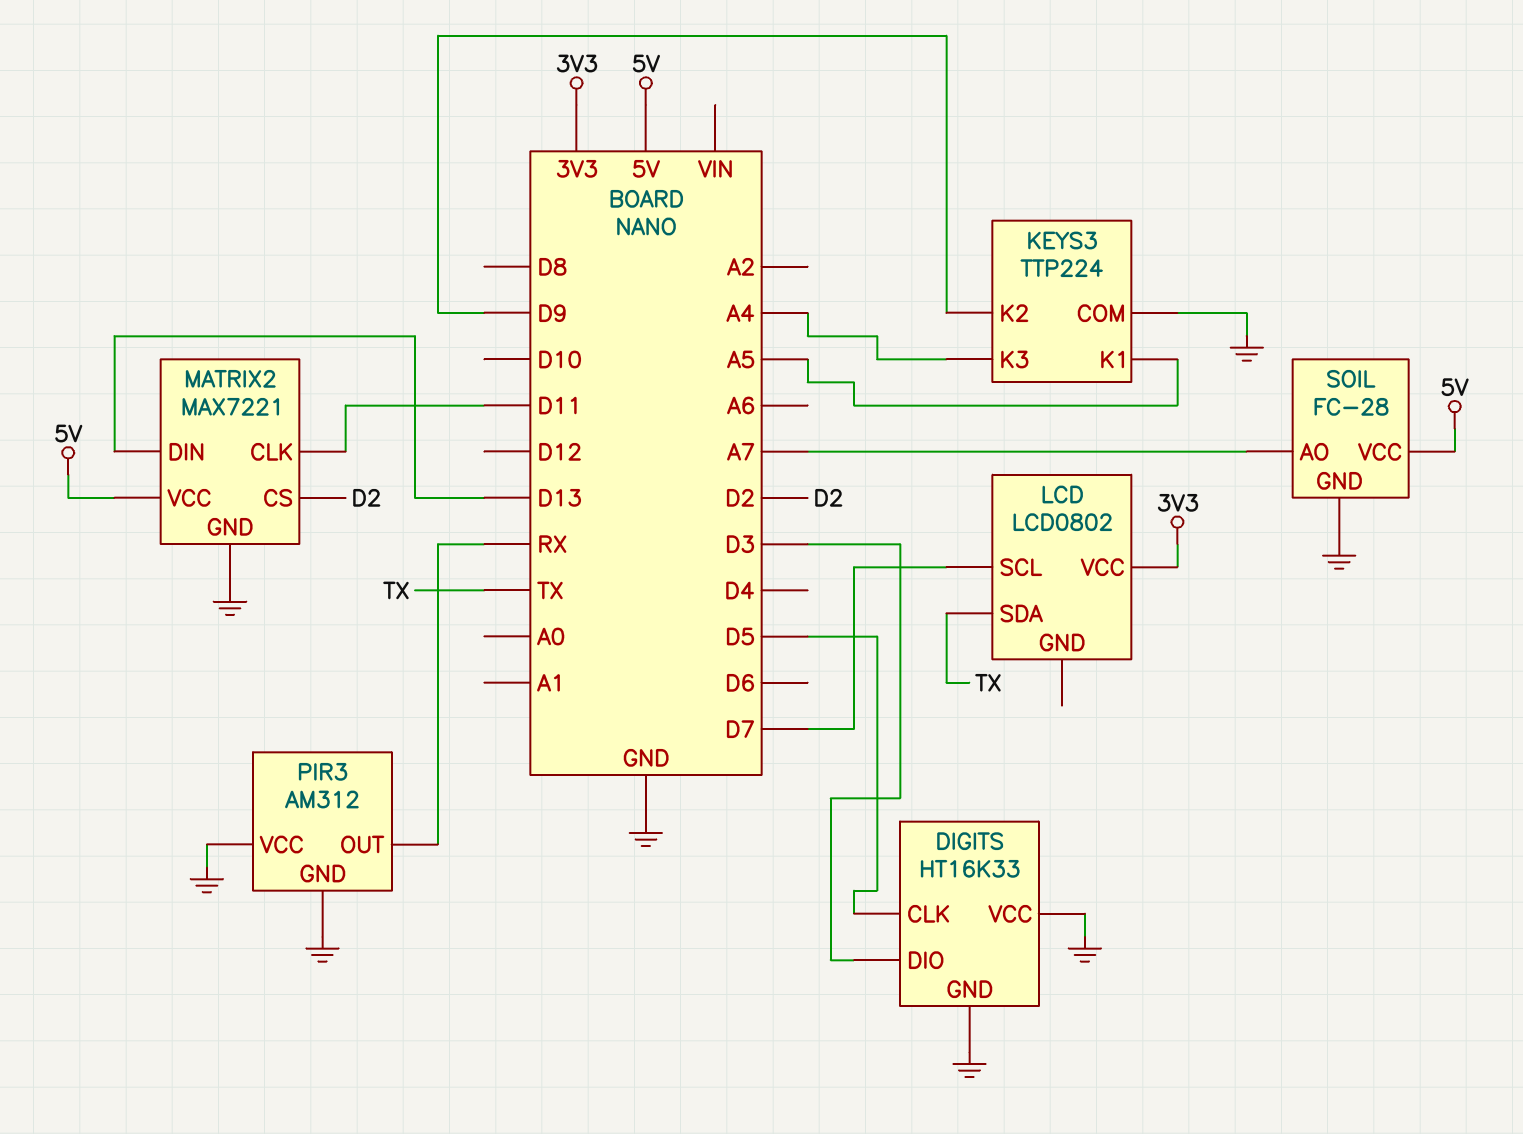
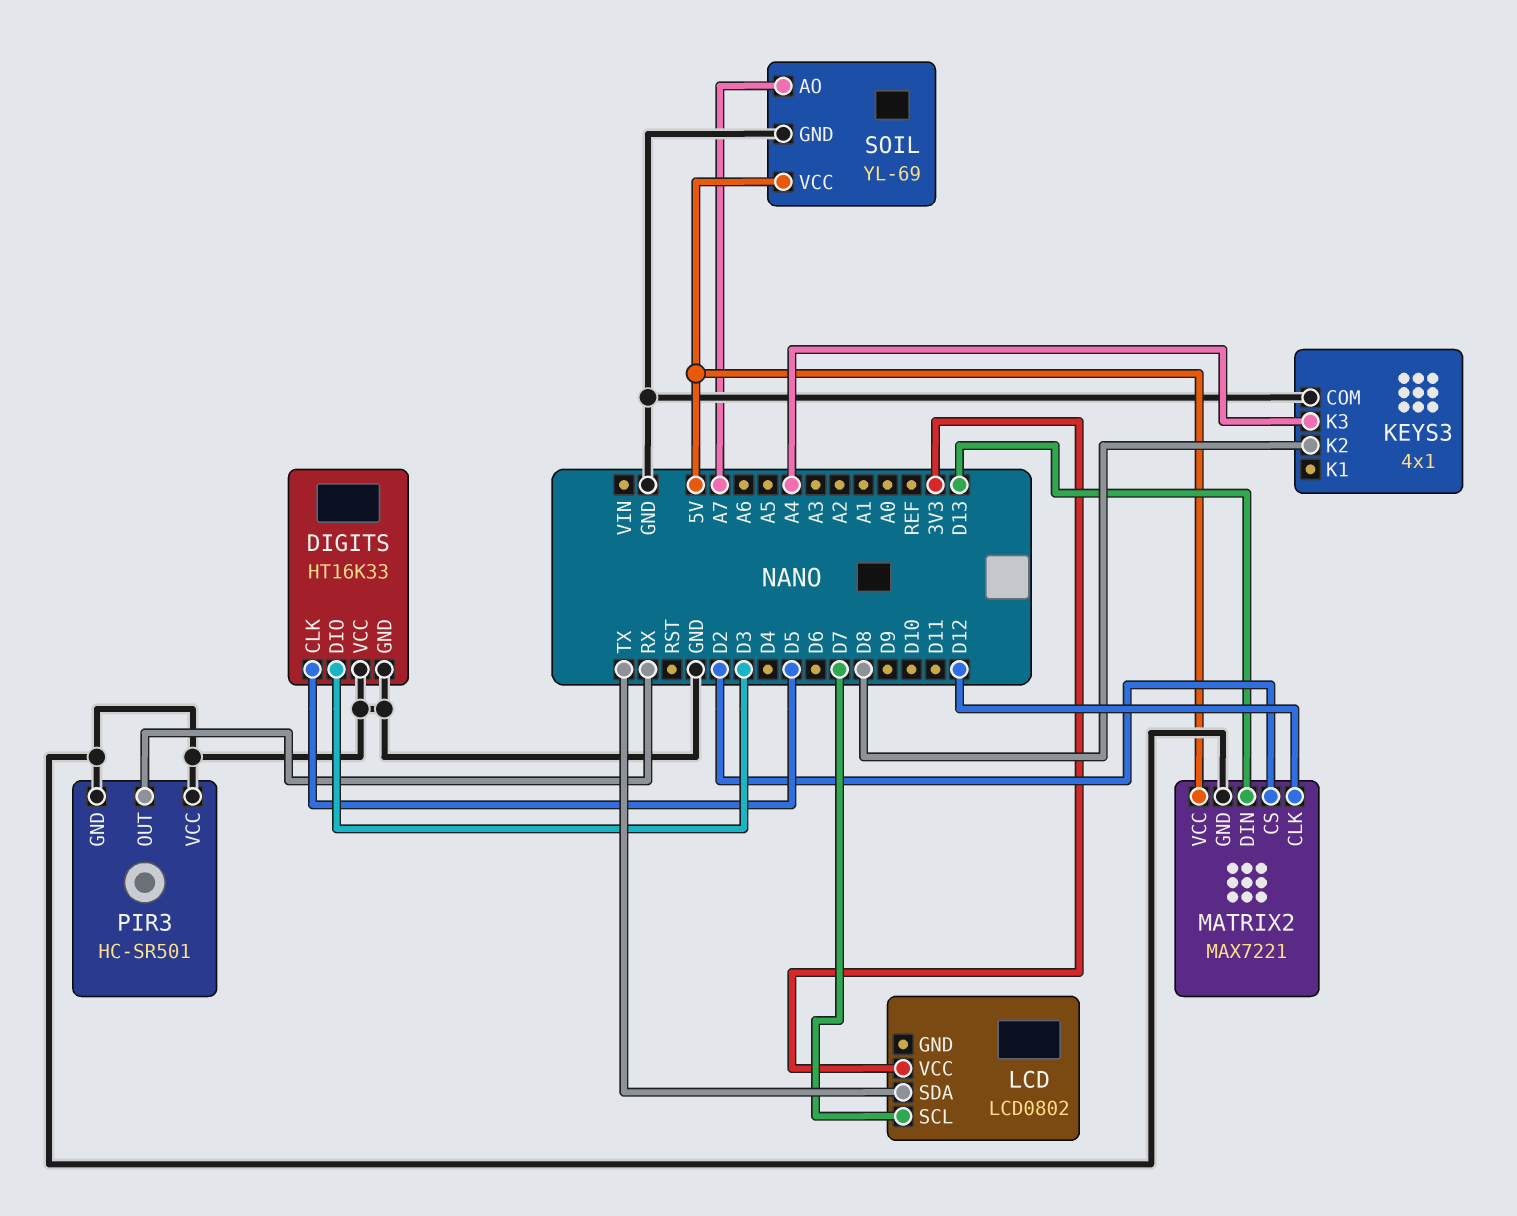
KEYS3: TTP224 -> 4x1
KEYS3 pin K1: A5 -> none
KEYS3 pin K2: D9 -> D8
MATRIX2 pin CLK: D11 -> D12
PIR3: AM312 -> HC-SR501
SOIL: FC-28 -> YL-69

